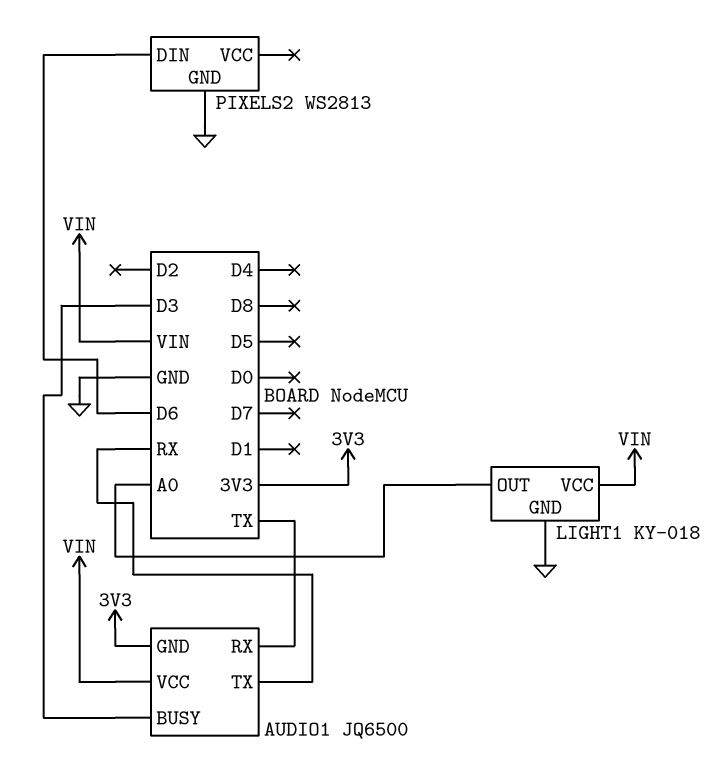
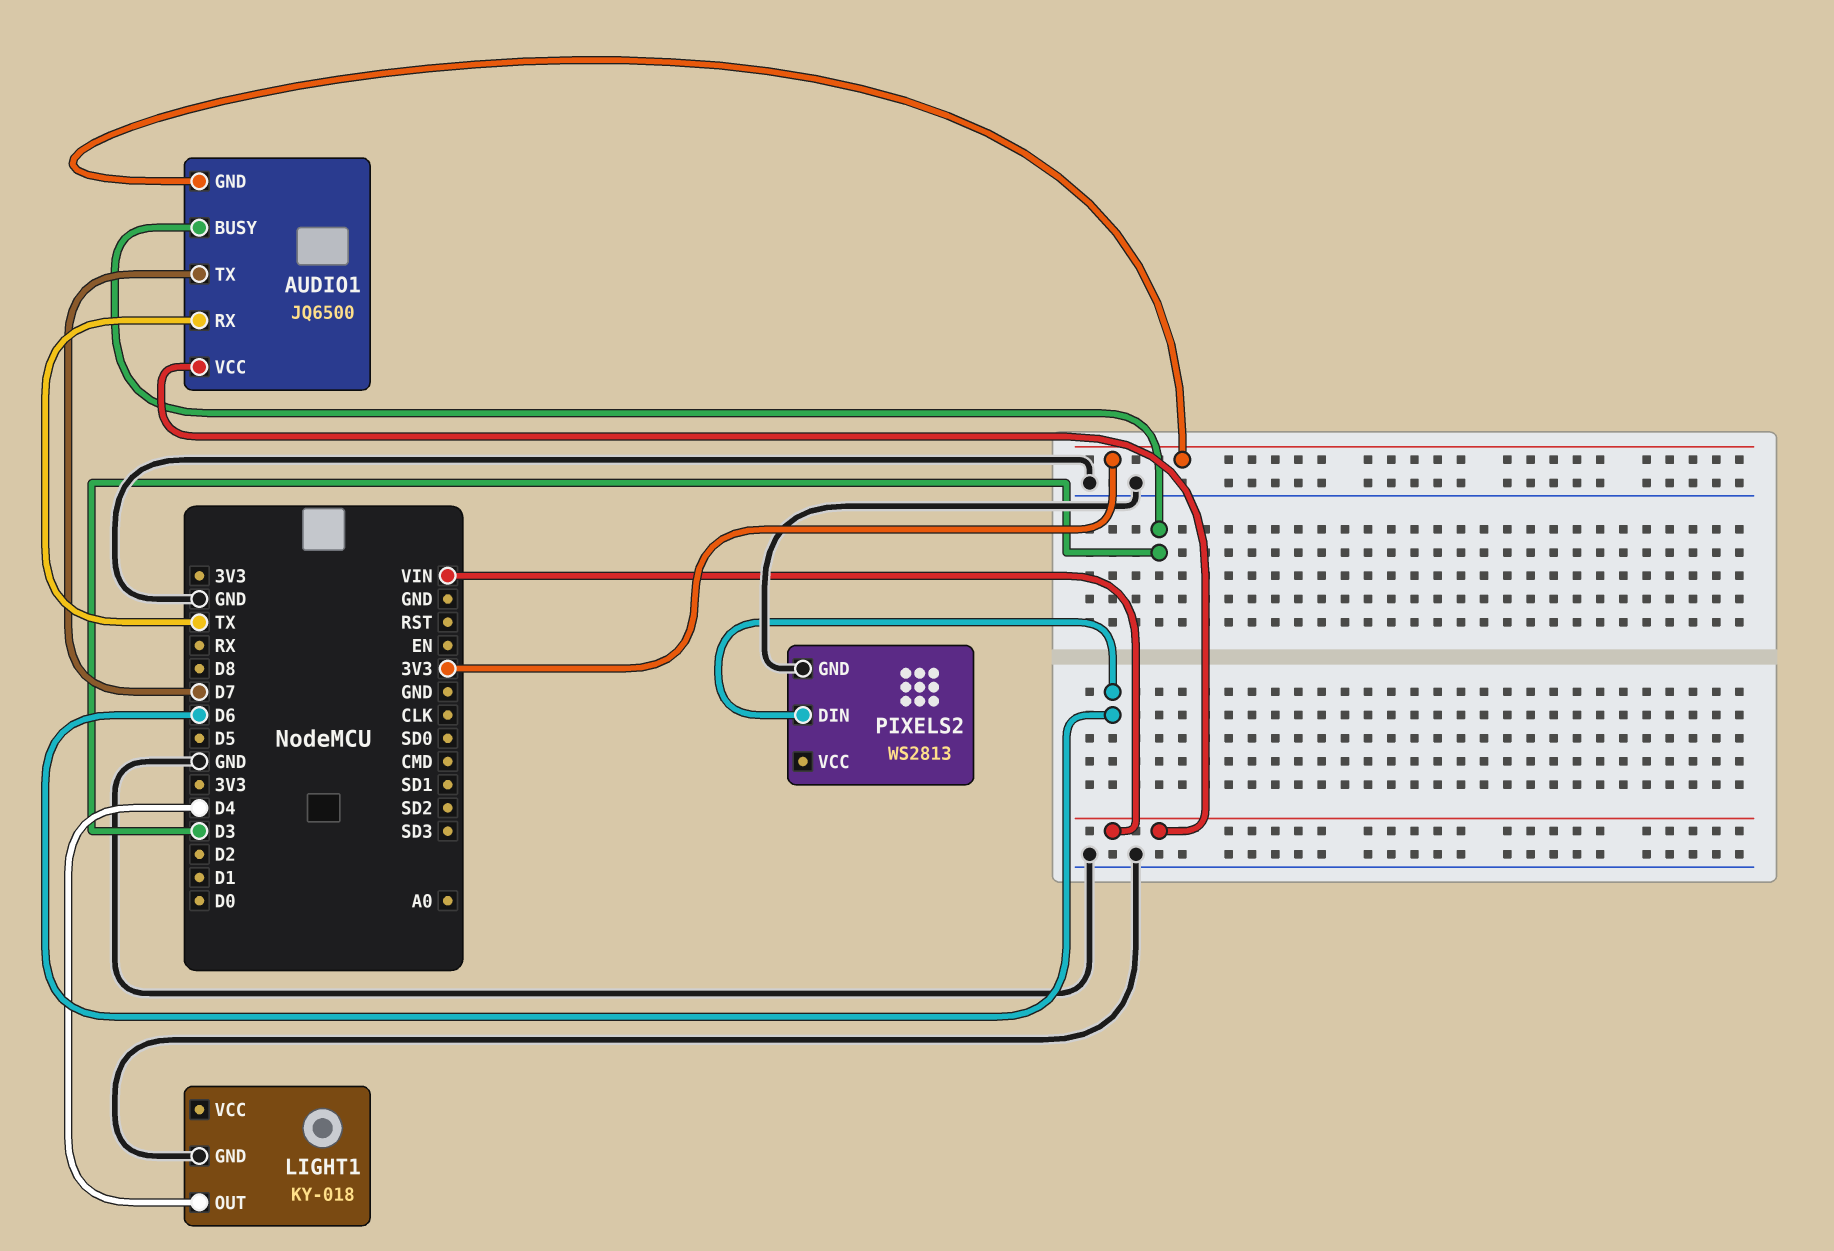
AUDIO1 pin TX: RX -> D7
LIGHT1 pin OUT: A0 -> D4
LIGHT1 pin VCC: VIN -> none

